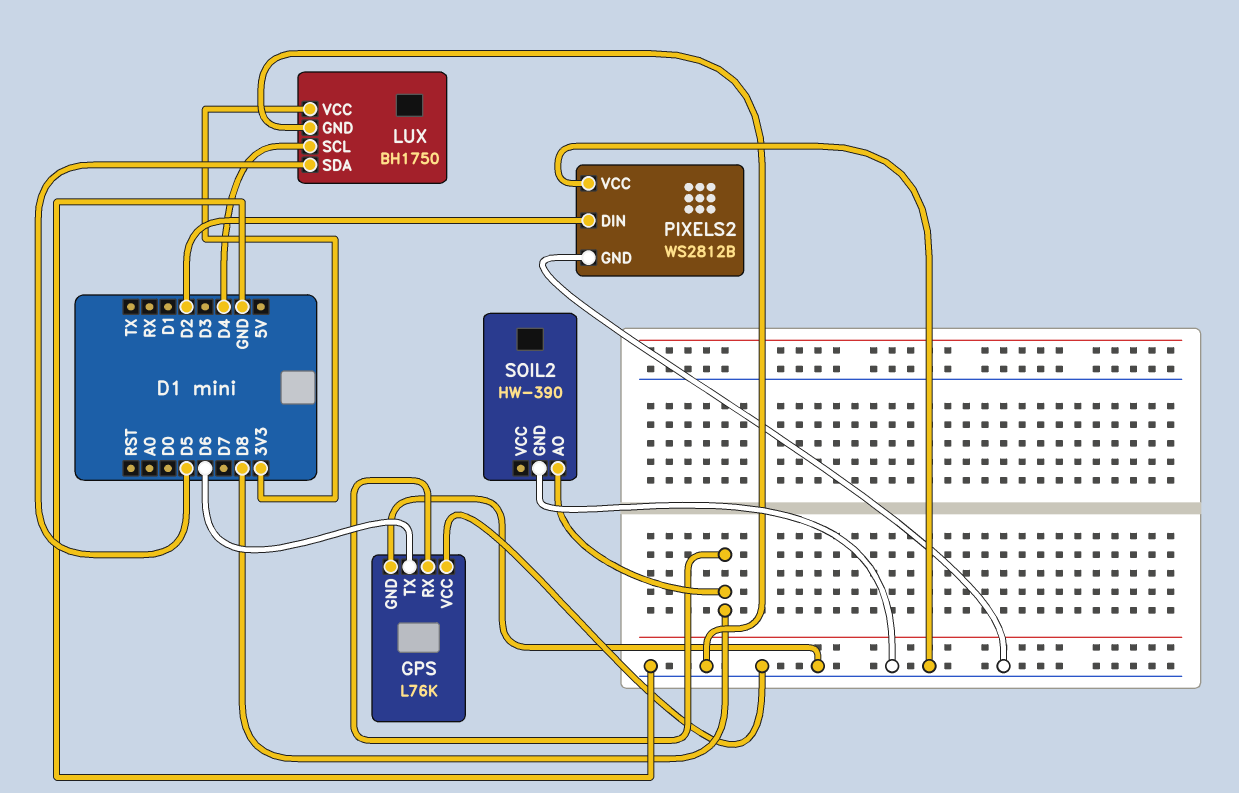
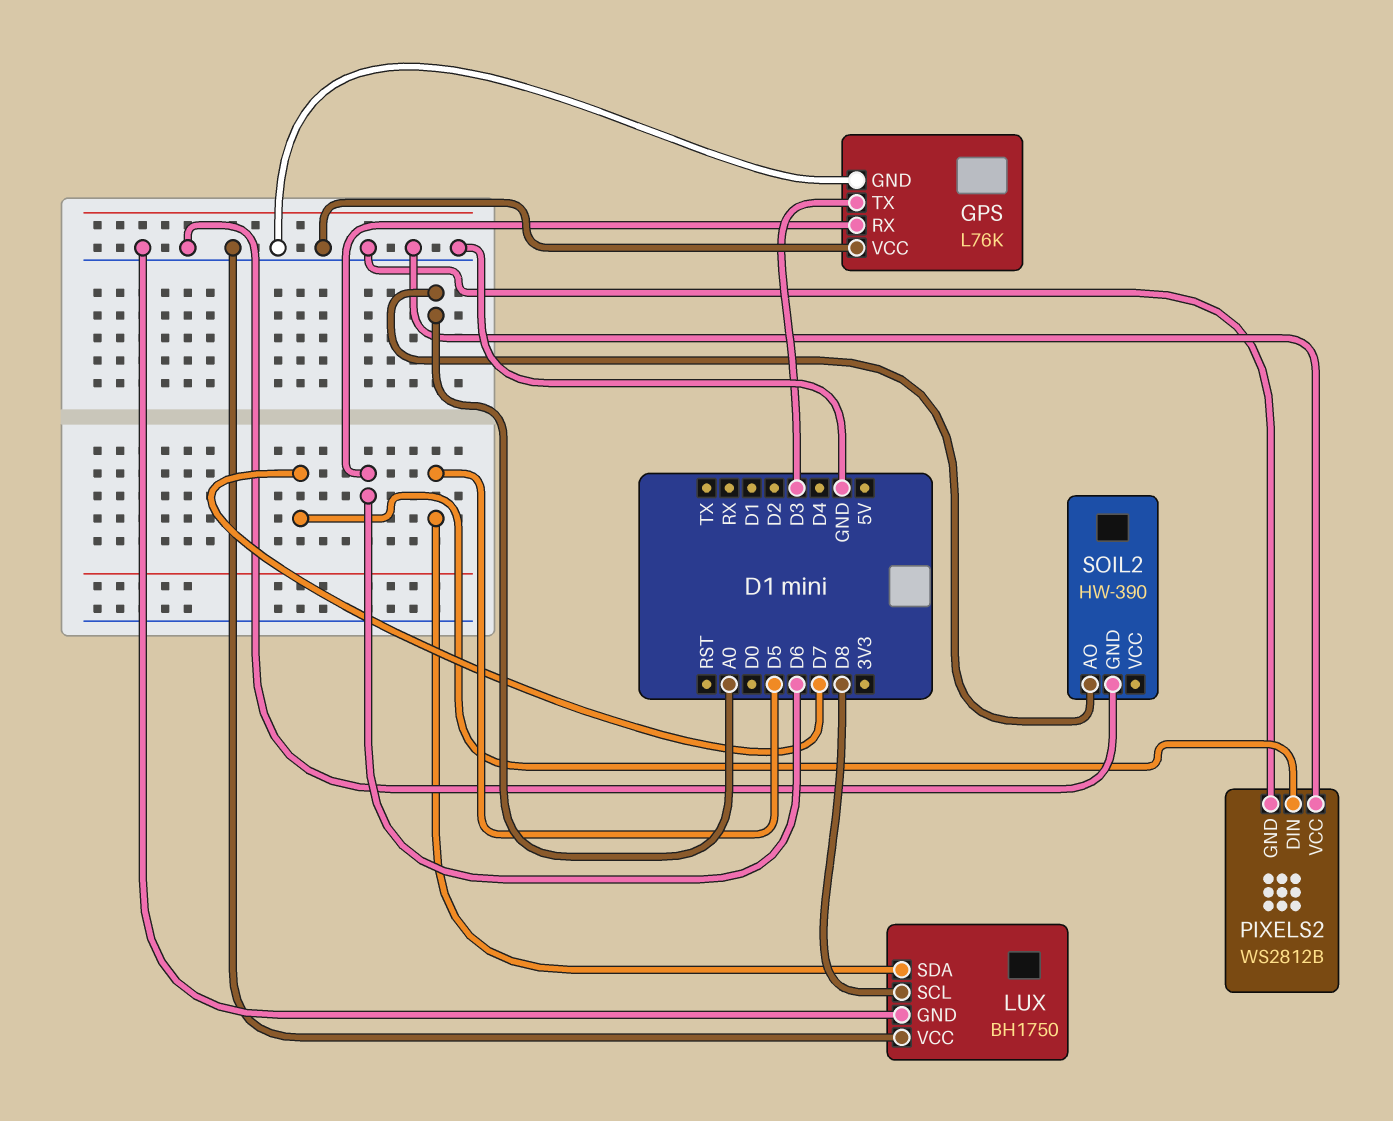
GPS pin RX: D8 -> D6
GPS pin TX: D6 -> D3
LUX pin SCL: D4 -> D8
LUX pin VCC: 3V3 -> GND
PIXELS2 pin DIN: D2 -> D7
SOIL2 pin AO: D8 -> A0

